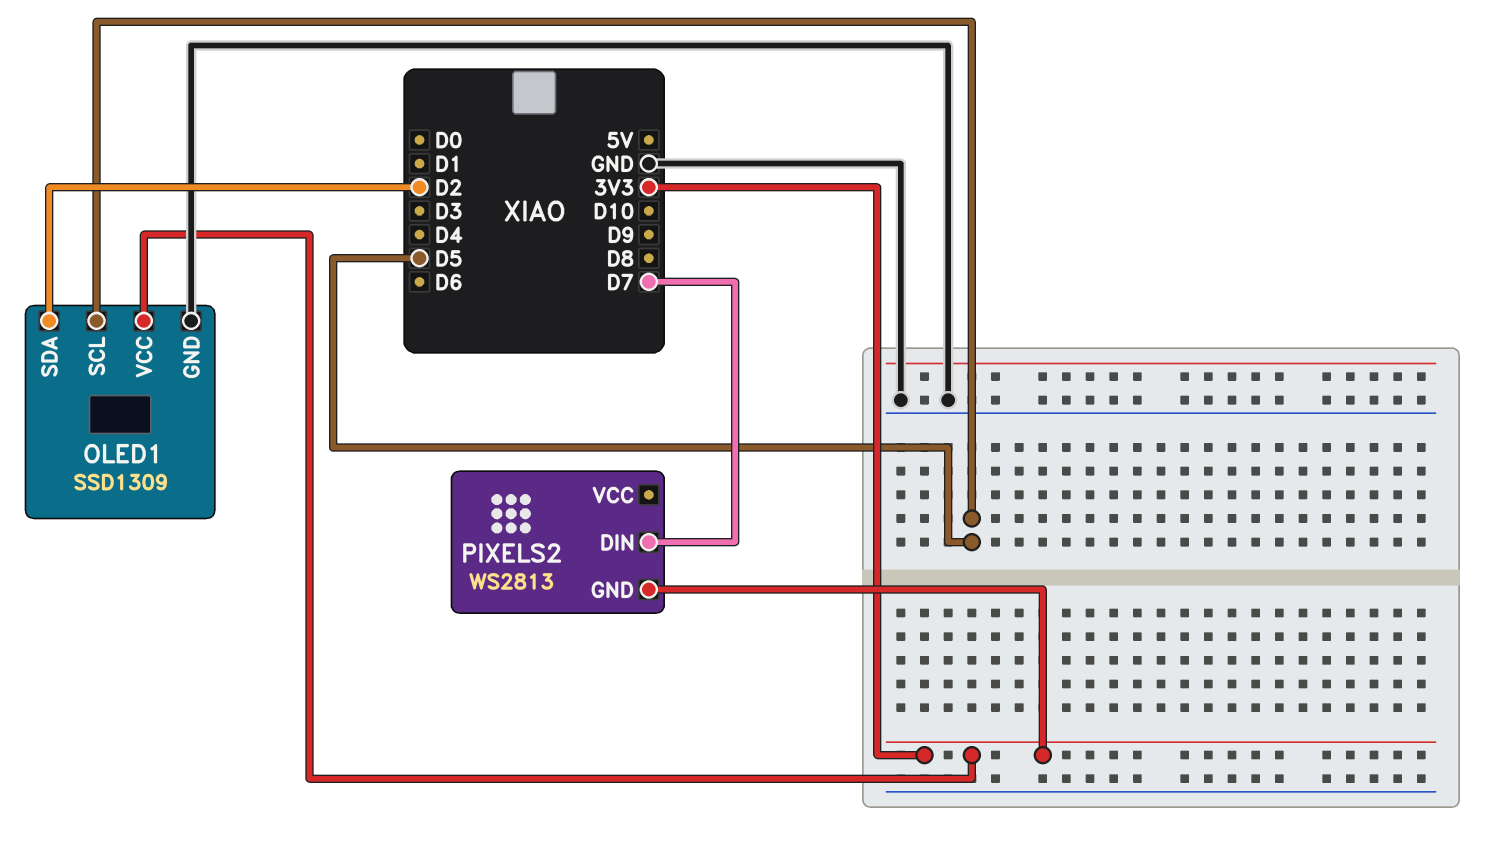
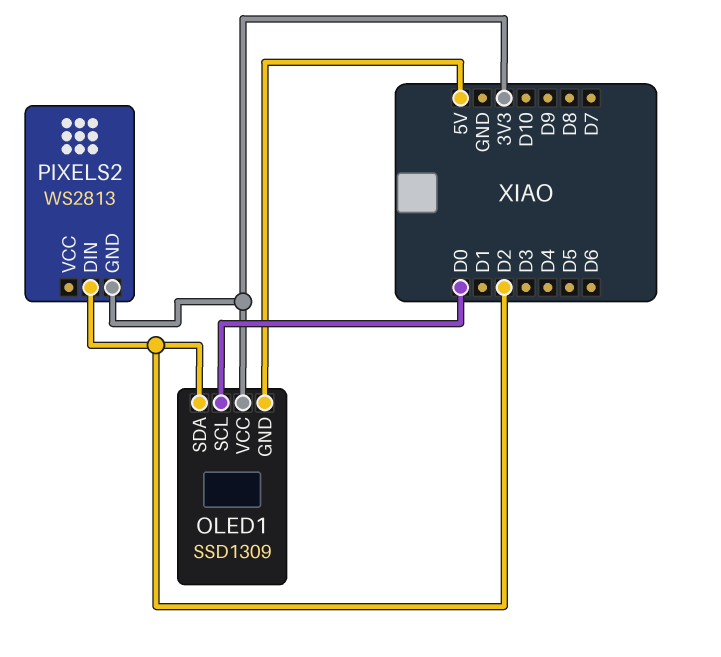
OLED1 pin GND: GND -> 5V
OLED1 pin SCL: D5 -> D0
PIXELS2 pin DIN: D7 -> D2

